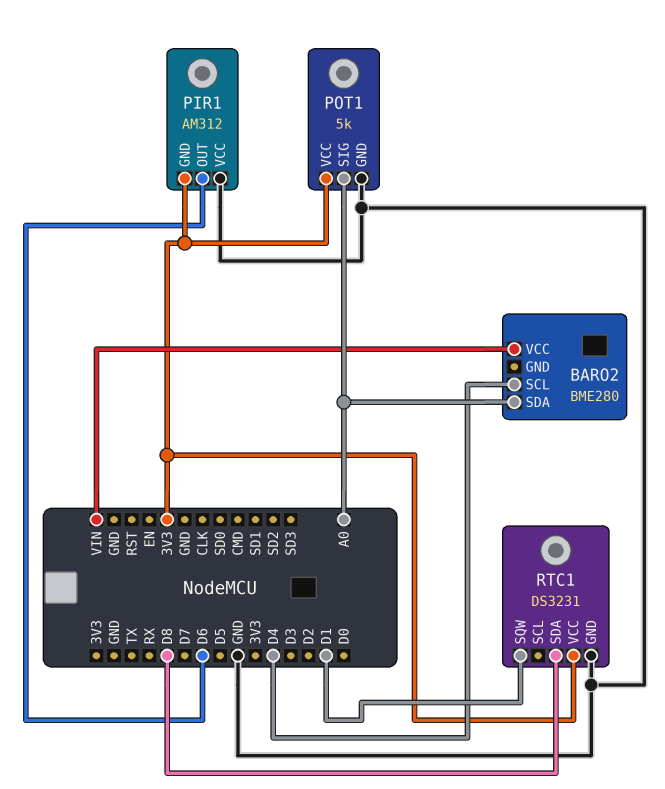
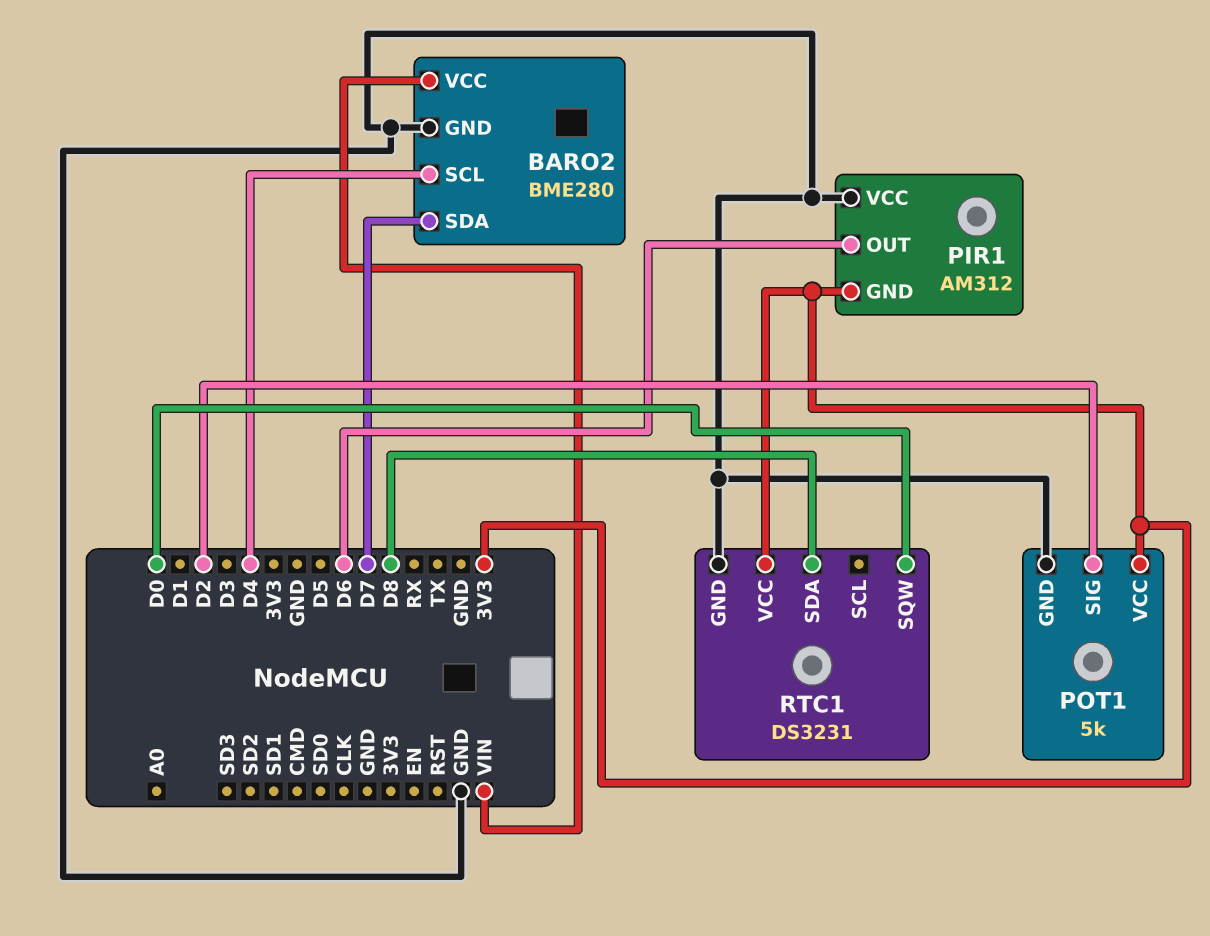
BARO2 pin GND: none -> GND
BARO2 pin SDA: A0 -> D7
POT1 pin SIG: A0 -> D2
RTC1 pin SQW: D1 -> D0

